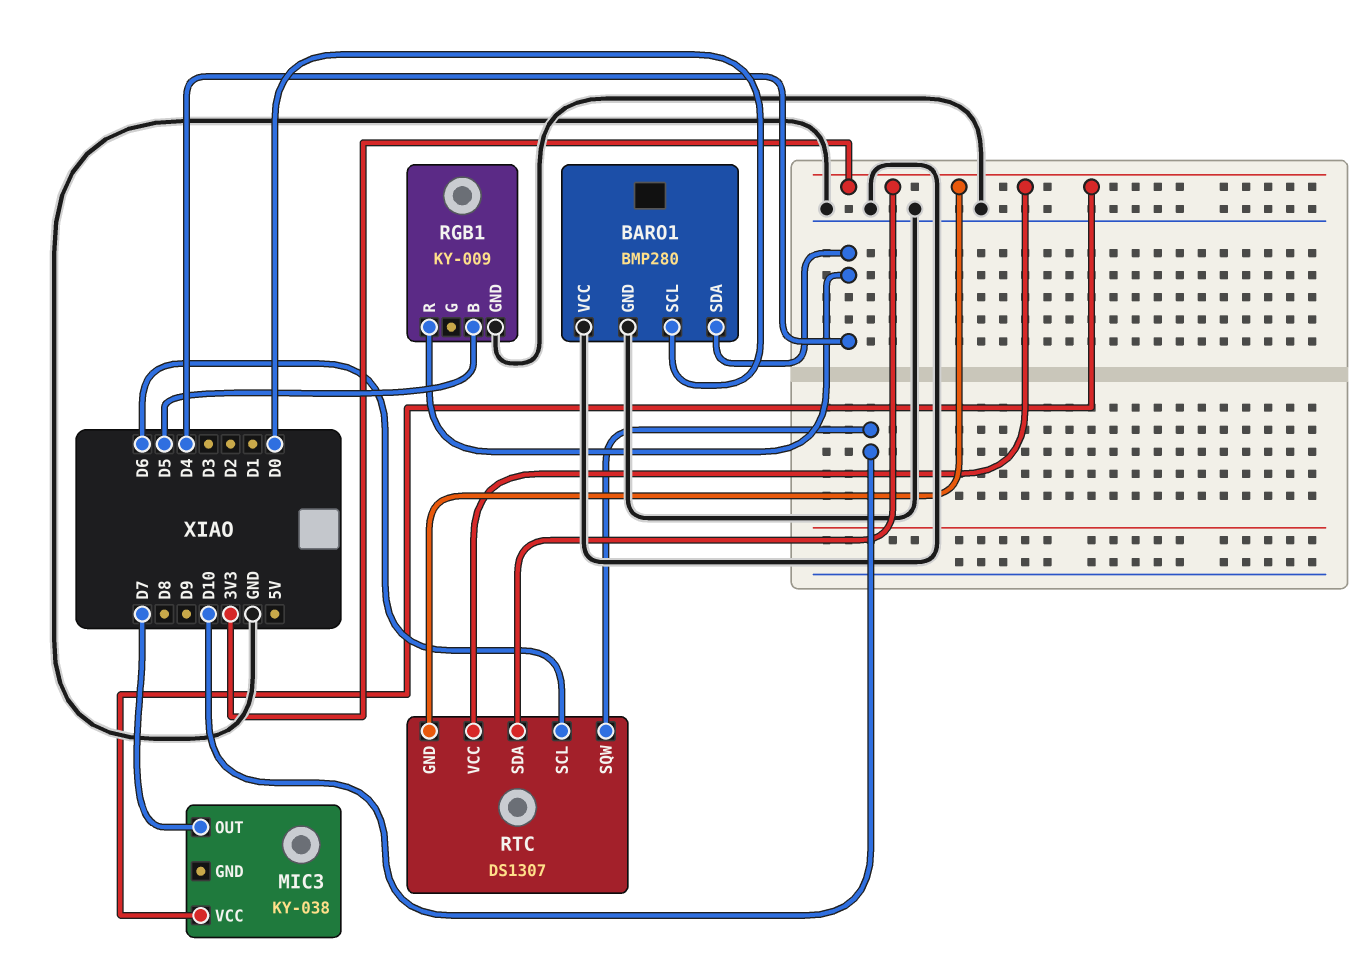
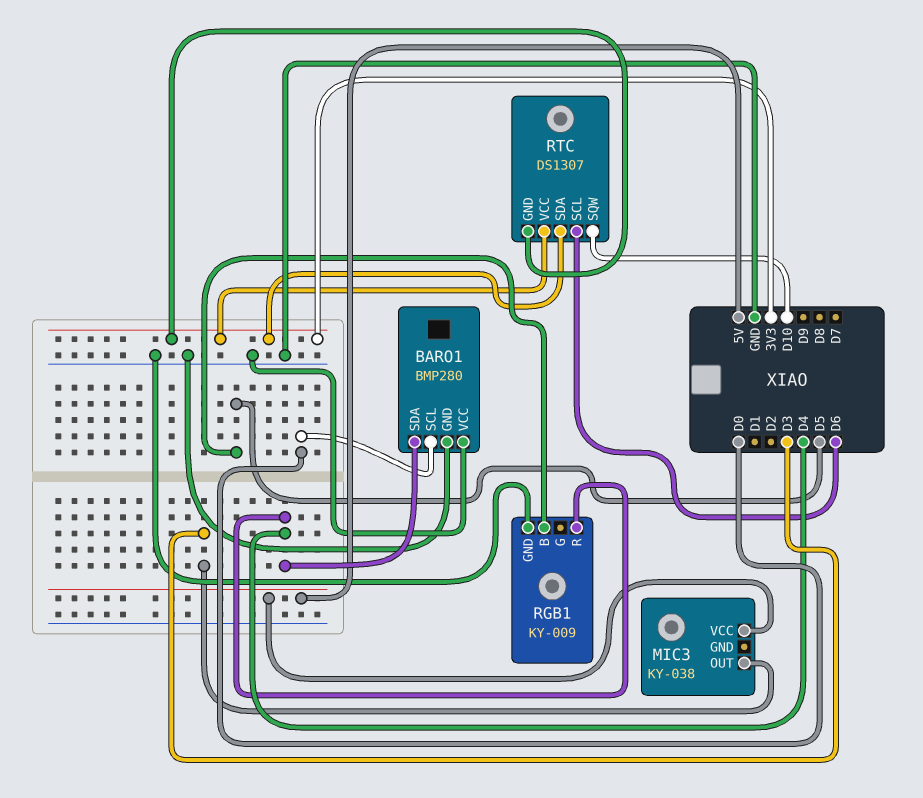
MIC3 pin OUT: D7 -> D3
MIC3 pin VCC: 3V3 -> 5V

